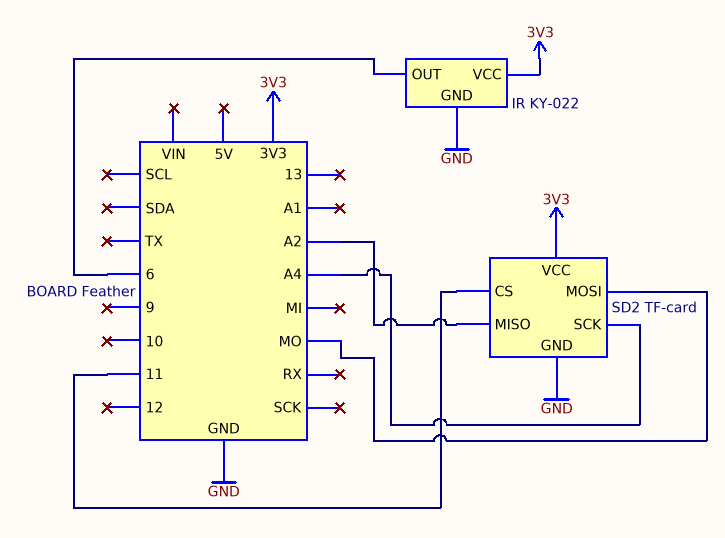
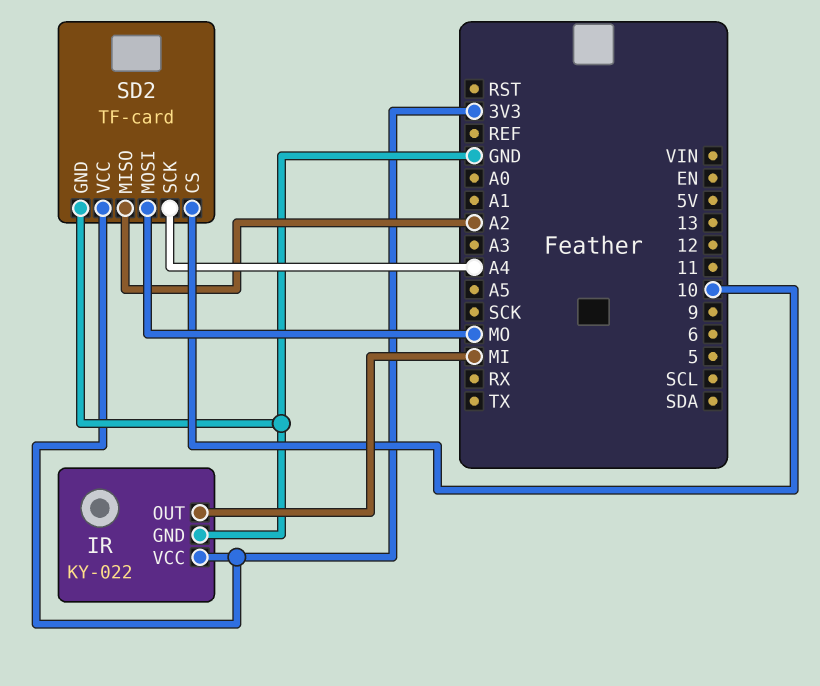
IR pin OUT: 6 -> MI
SD2 pin CS: 11 -> 10

